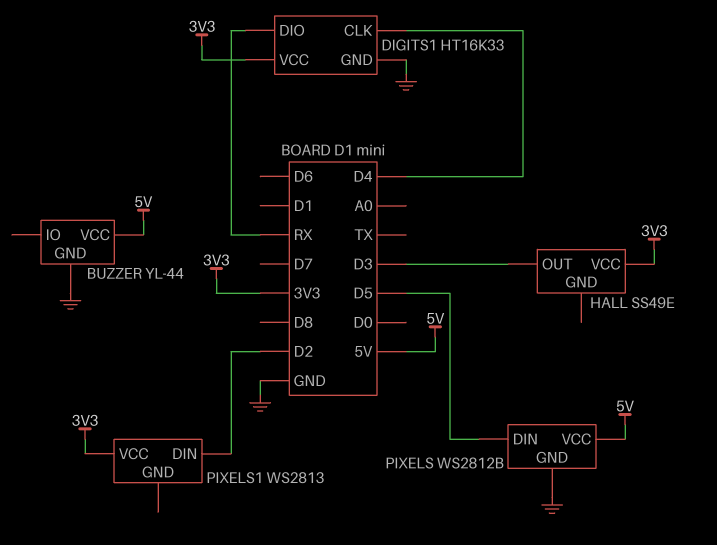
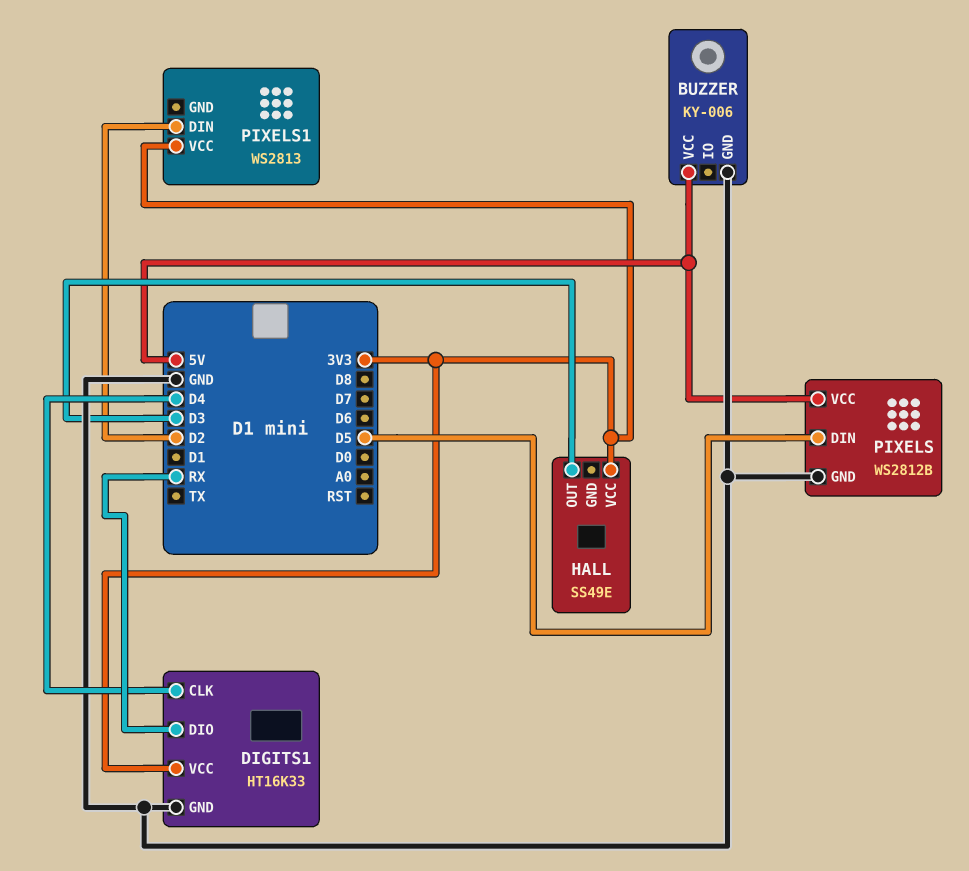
BUZZER: YL-44 -> KY-006

